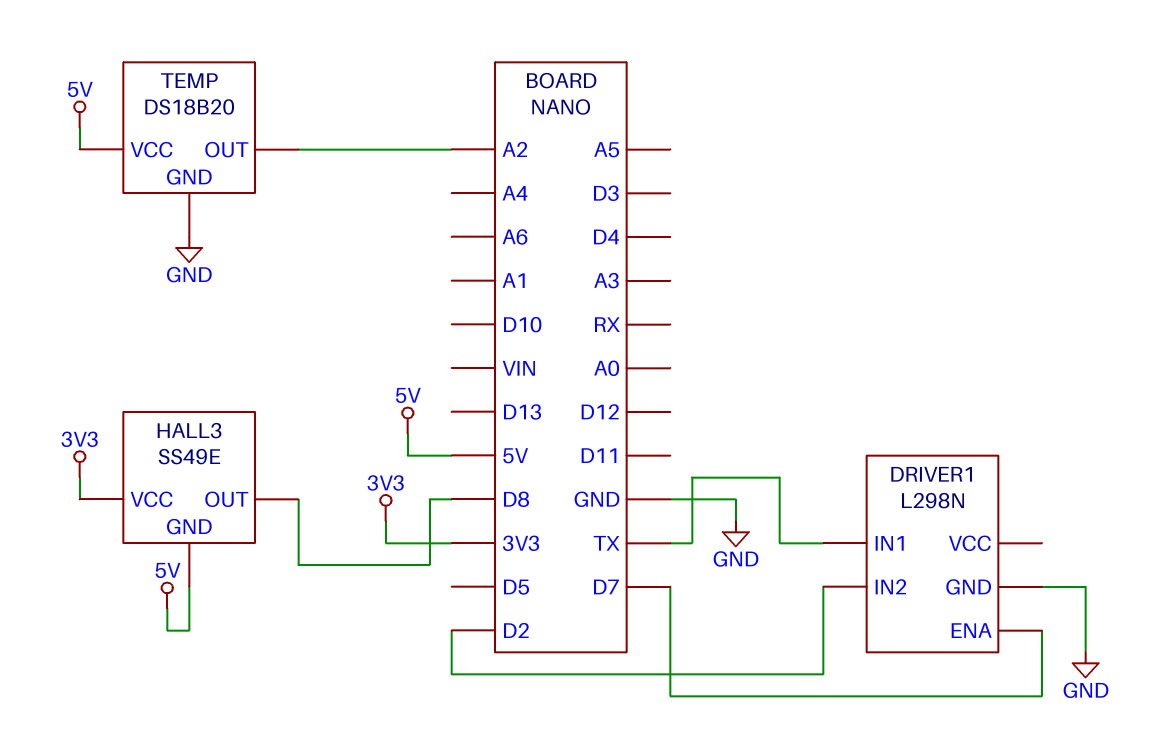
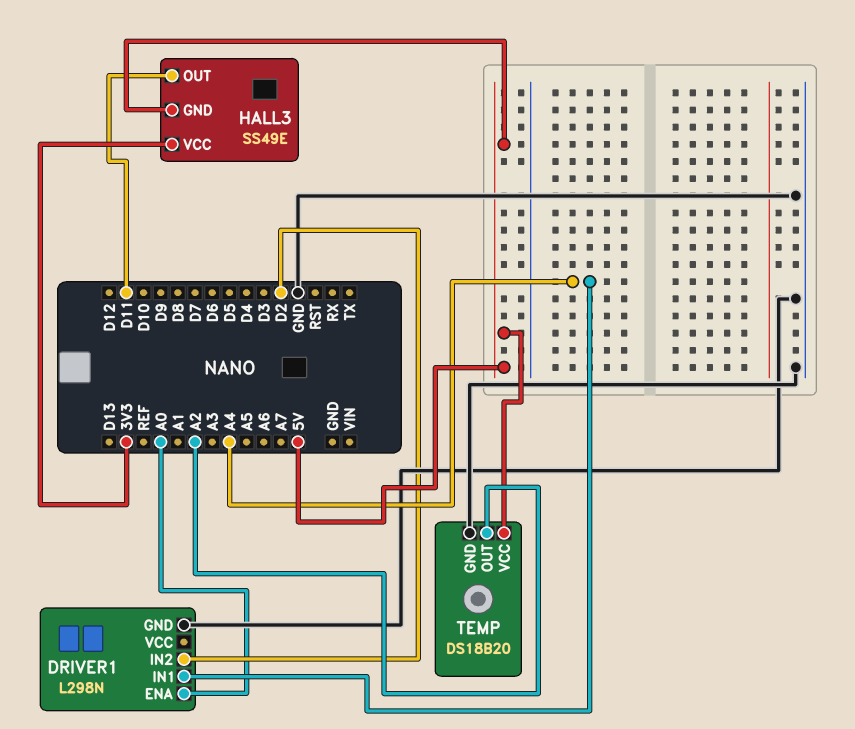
DRIVER1 pin ENA: D7 -> A0
DRIVER1 pin IN1: TX -> A4
HALL3 pin OUT: D8 -> D11

